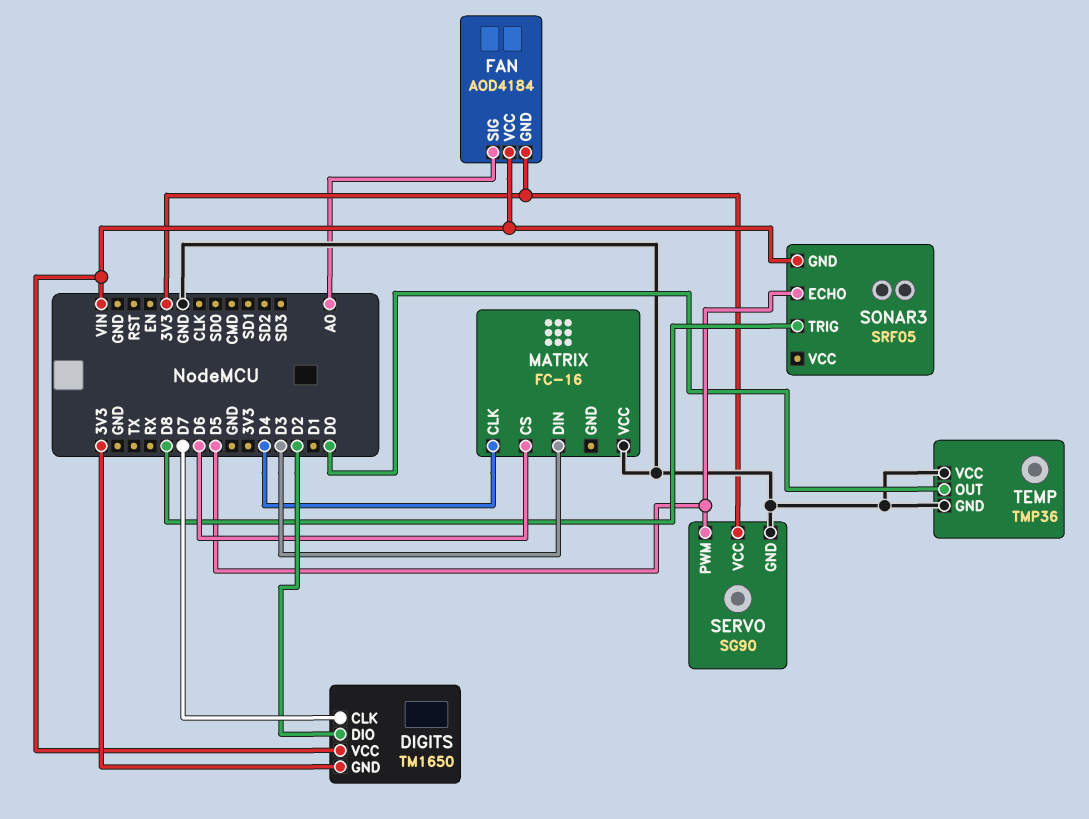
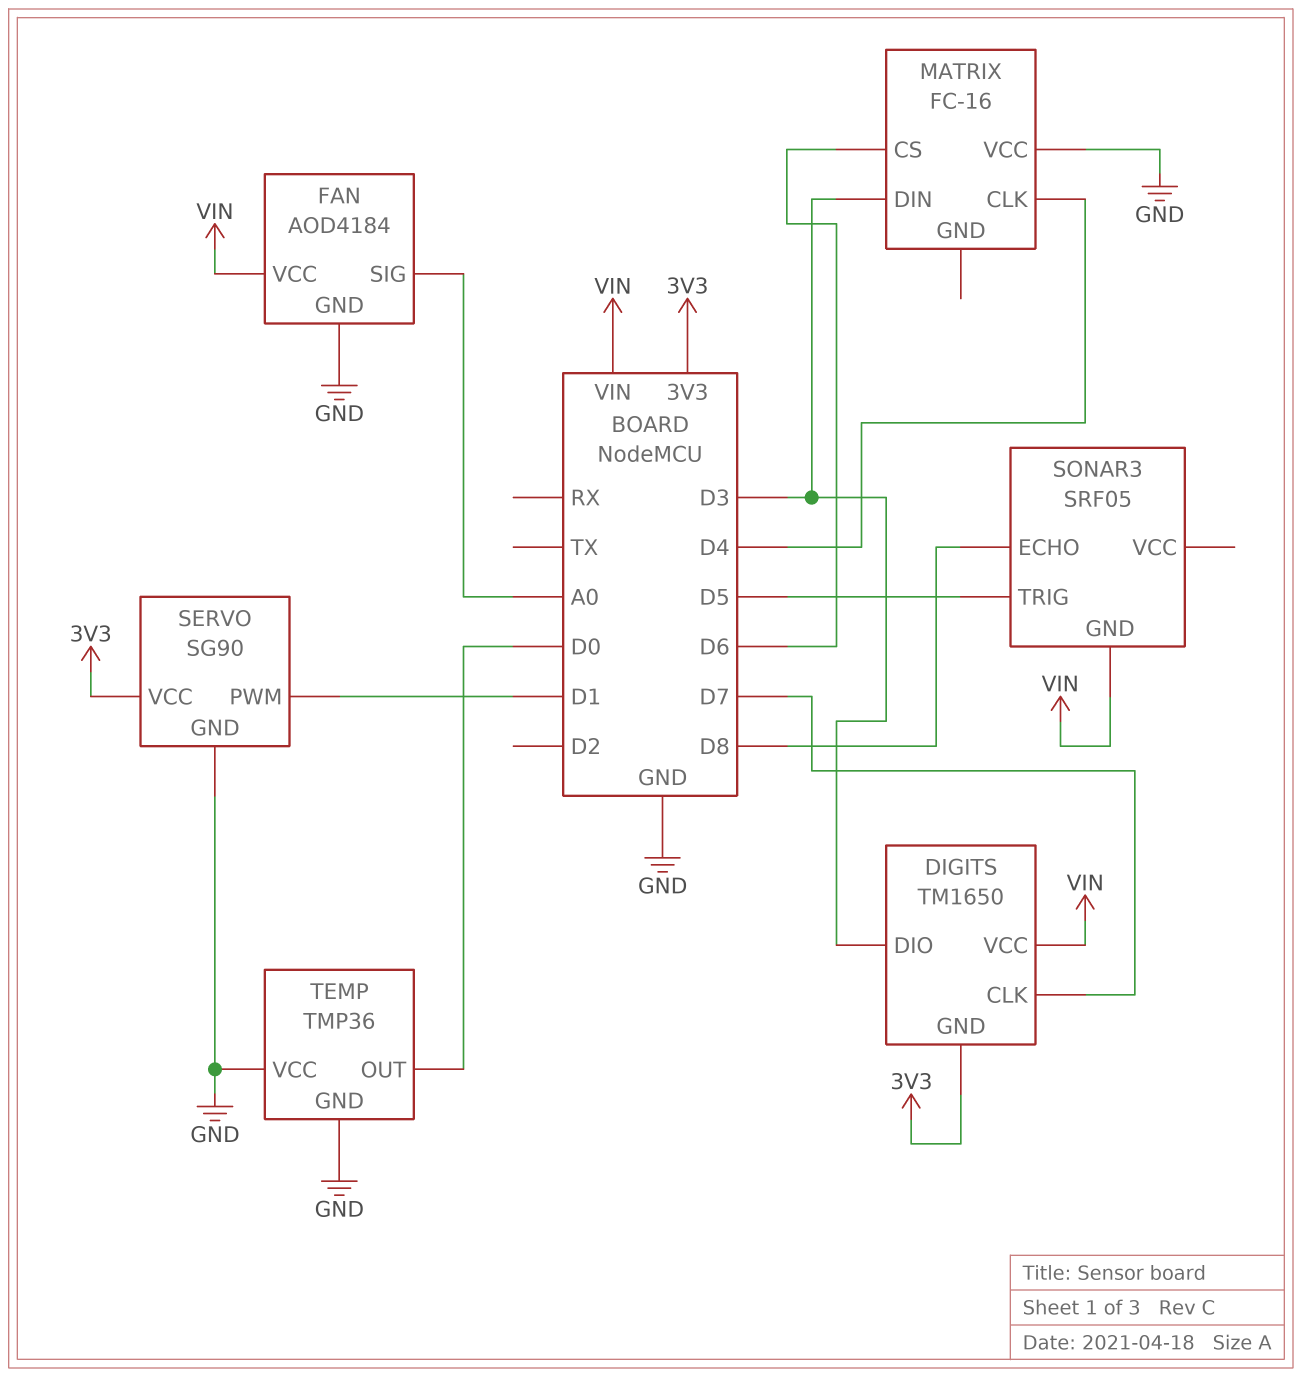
DIGITS pin DIO: D2 -> D3
FAN pin GND: 3V3 -> GND
SERVO pin PWM: D5 -> D1
SONAR3 pin ECHO: D5 -> D8
SONAR3 pin TRIG: D8 -> D5

